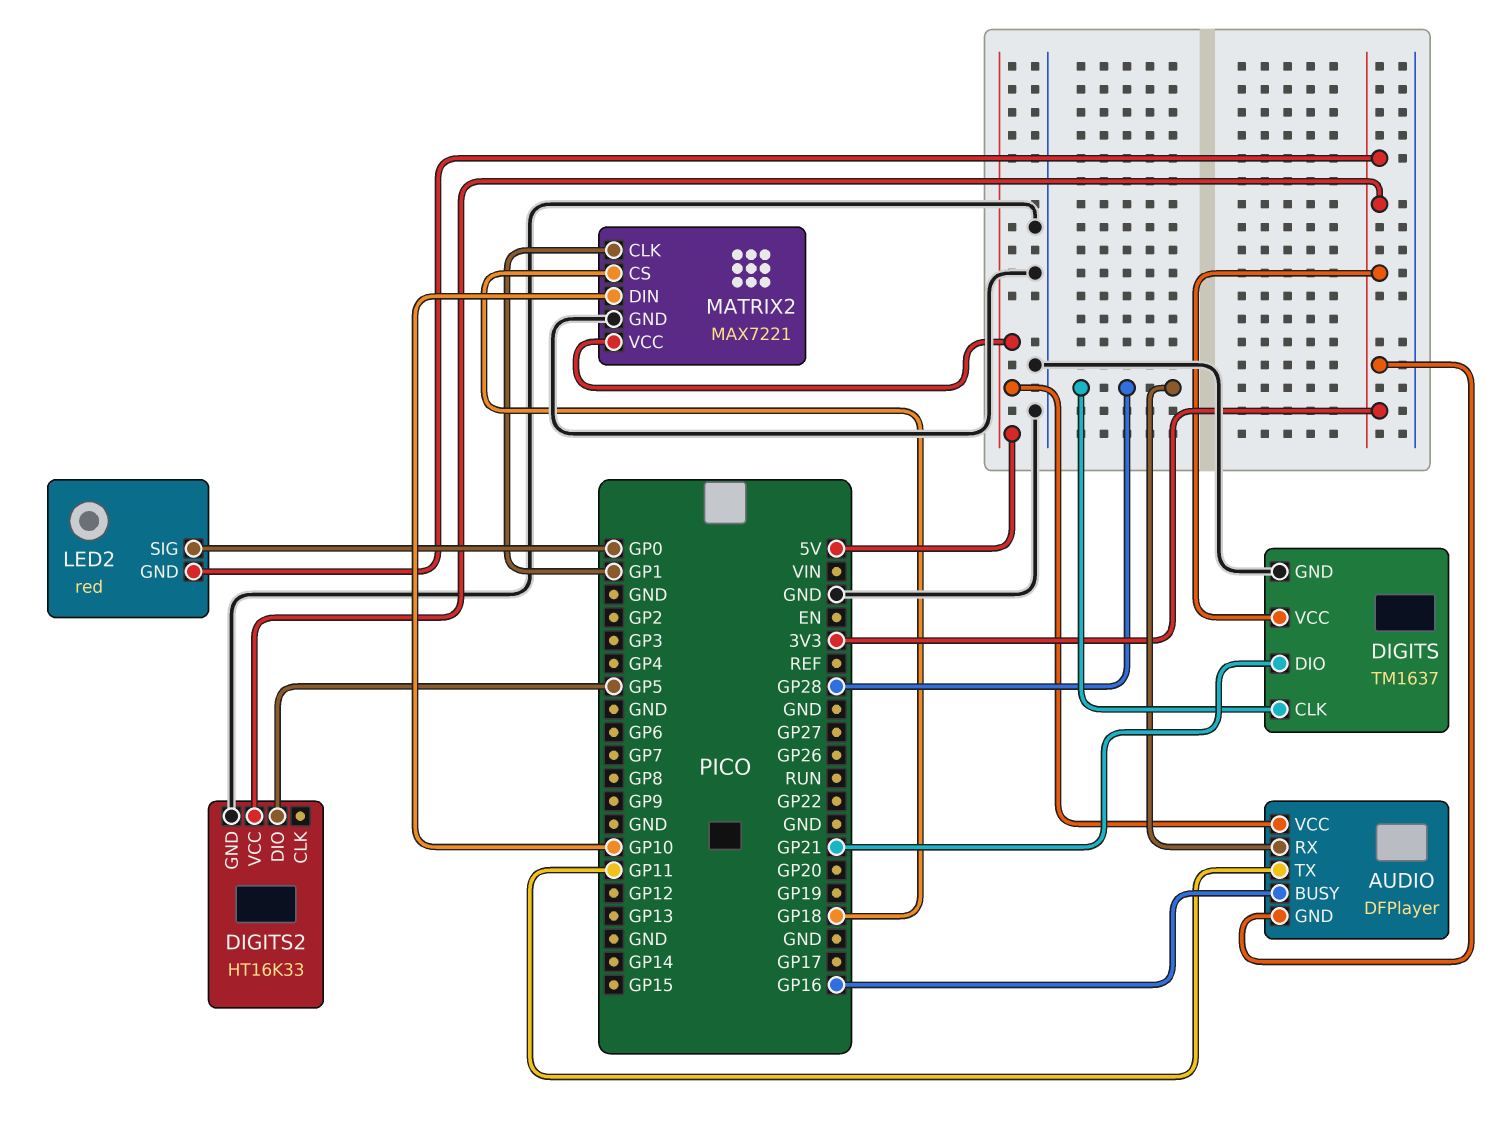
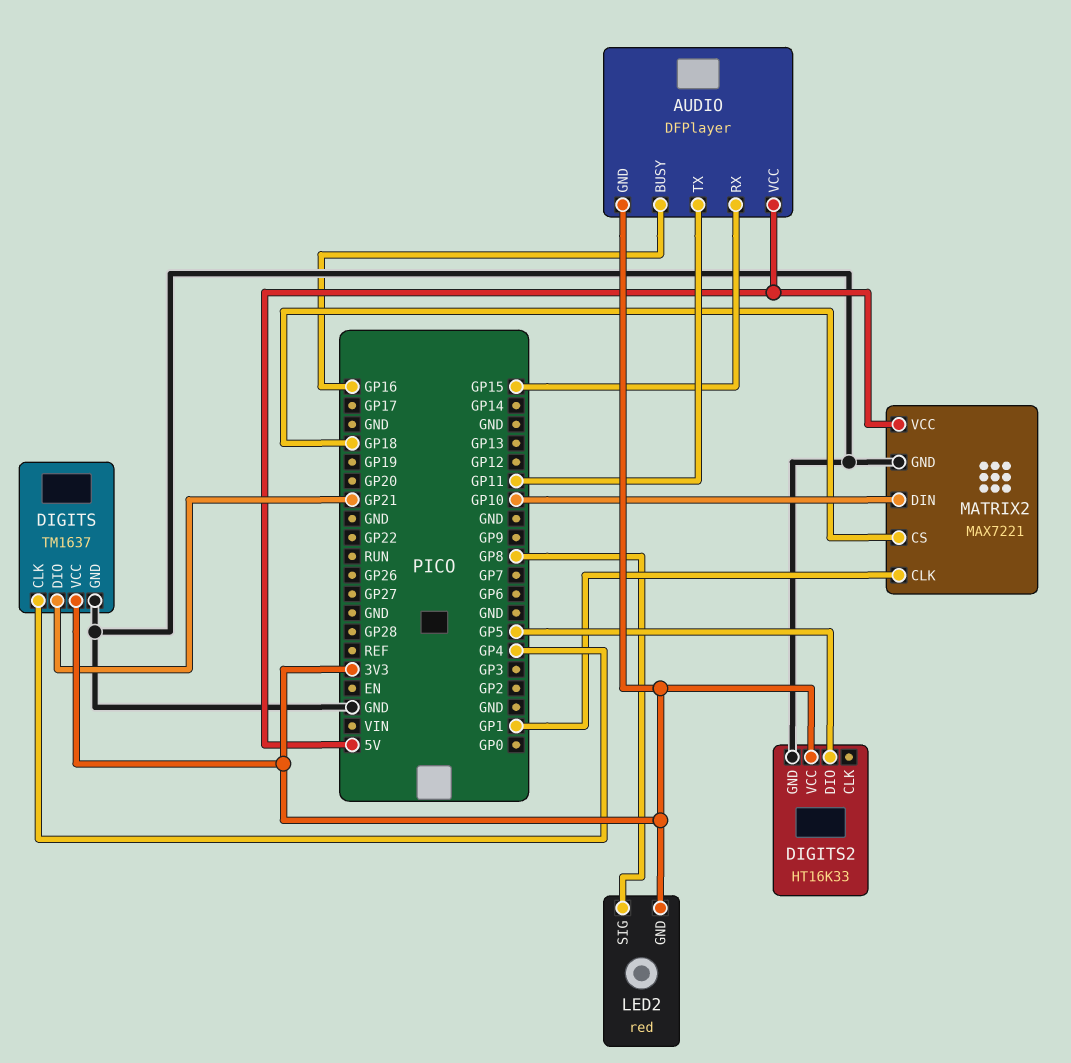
AUDIO pin RX: GP28 -> GP15
DIGITS pin CLK: GP28 -> GP4
LED2 pin SIG: GP0 -> GP8

